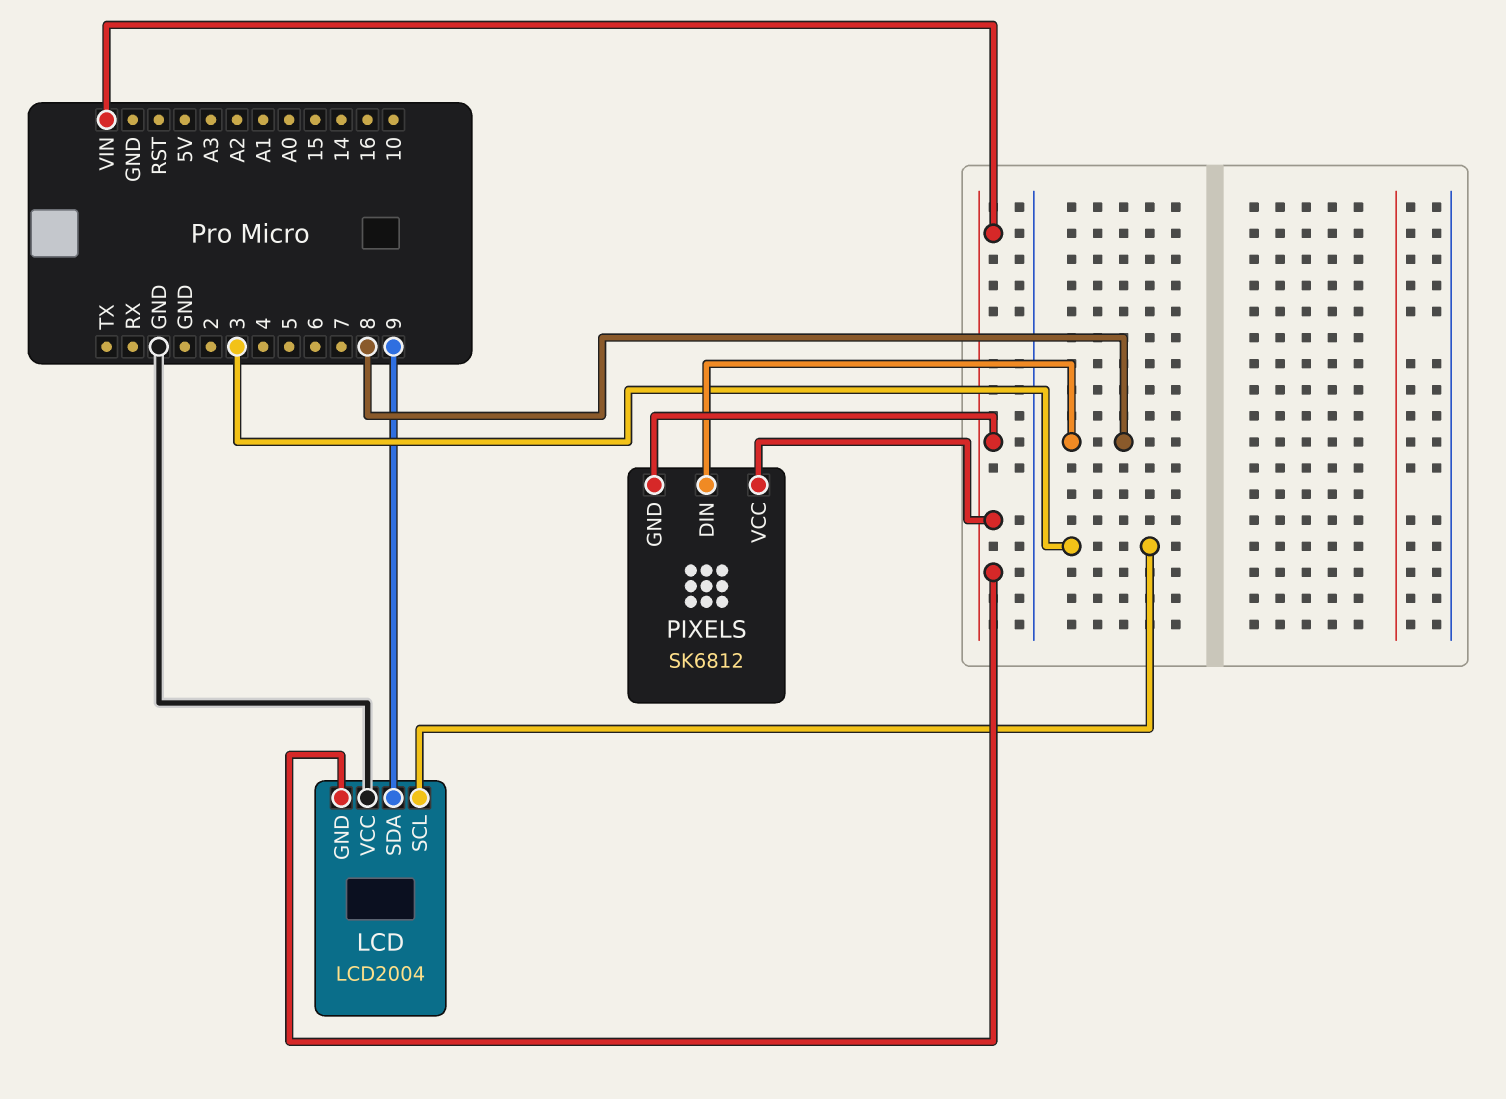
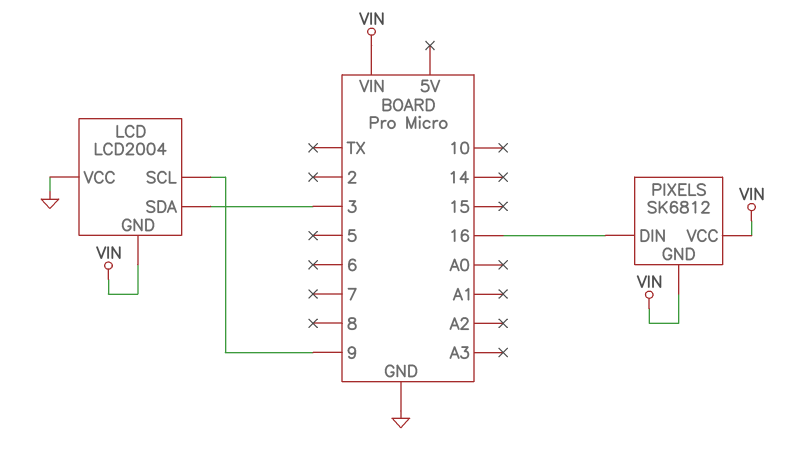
LCD pin SCL: 3 -> 9
LCD pin SDA: 9 -> 3
PIXELS pin DIN: 8 -> 16

